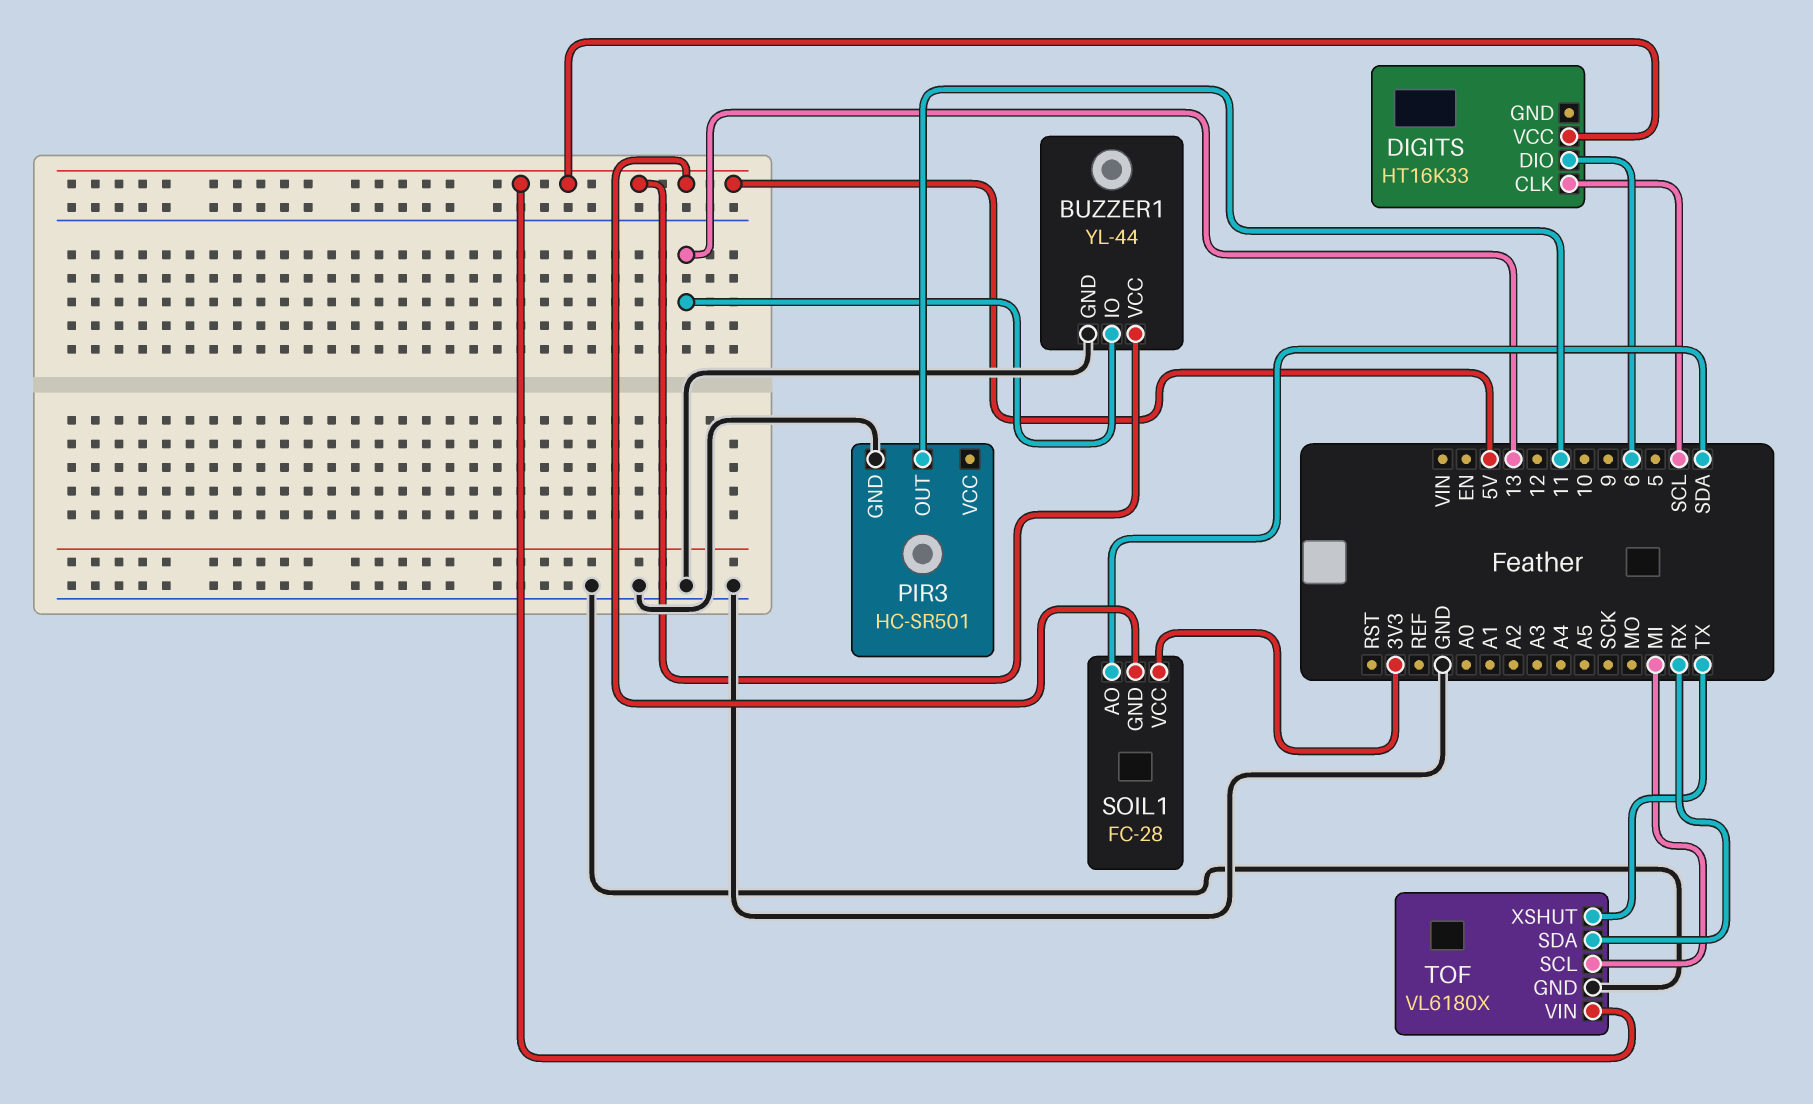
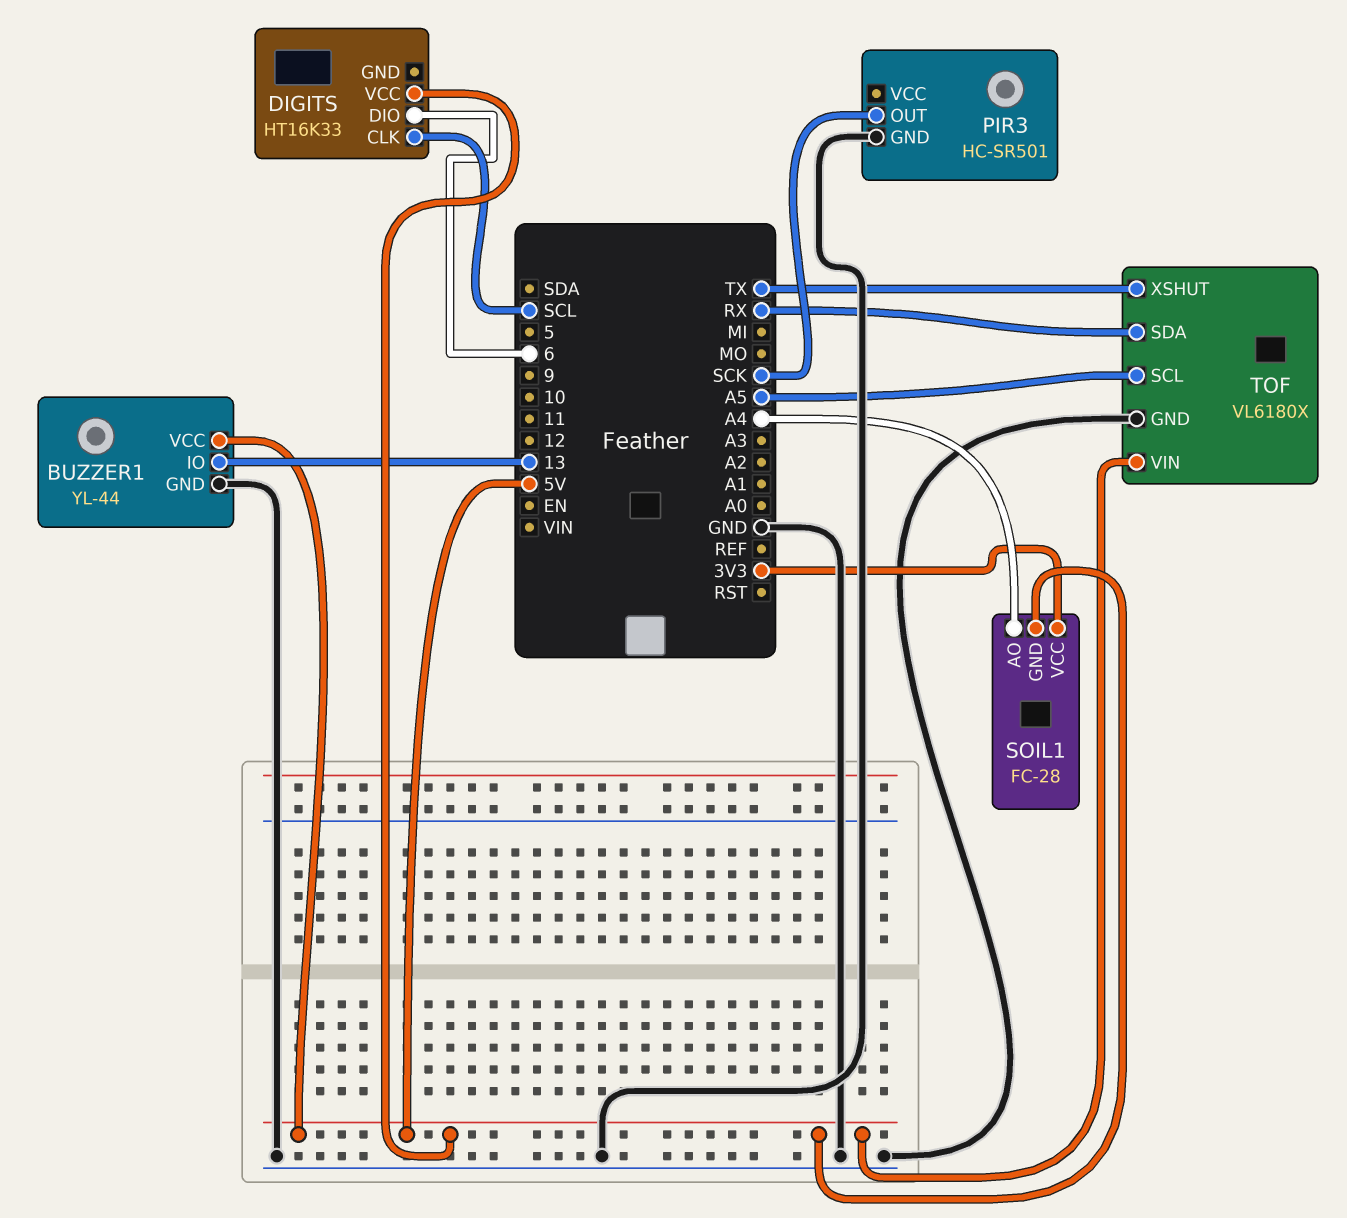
PIR3 pin OUT: 11 -> SCK
SOIL1 pin AO: SDA -> A4
TOF pin SCL: MI -> A5

